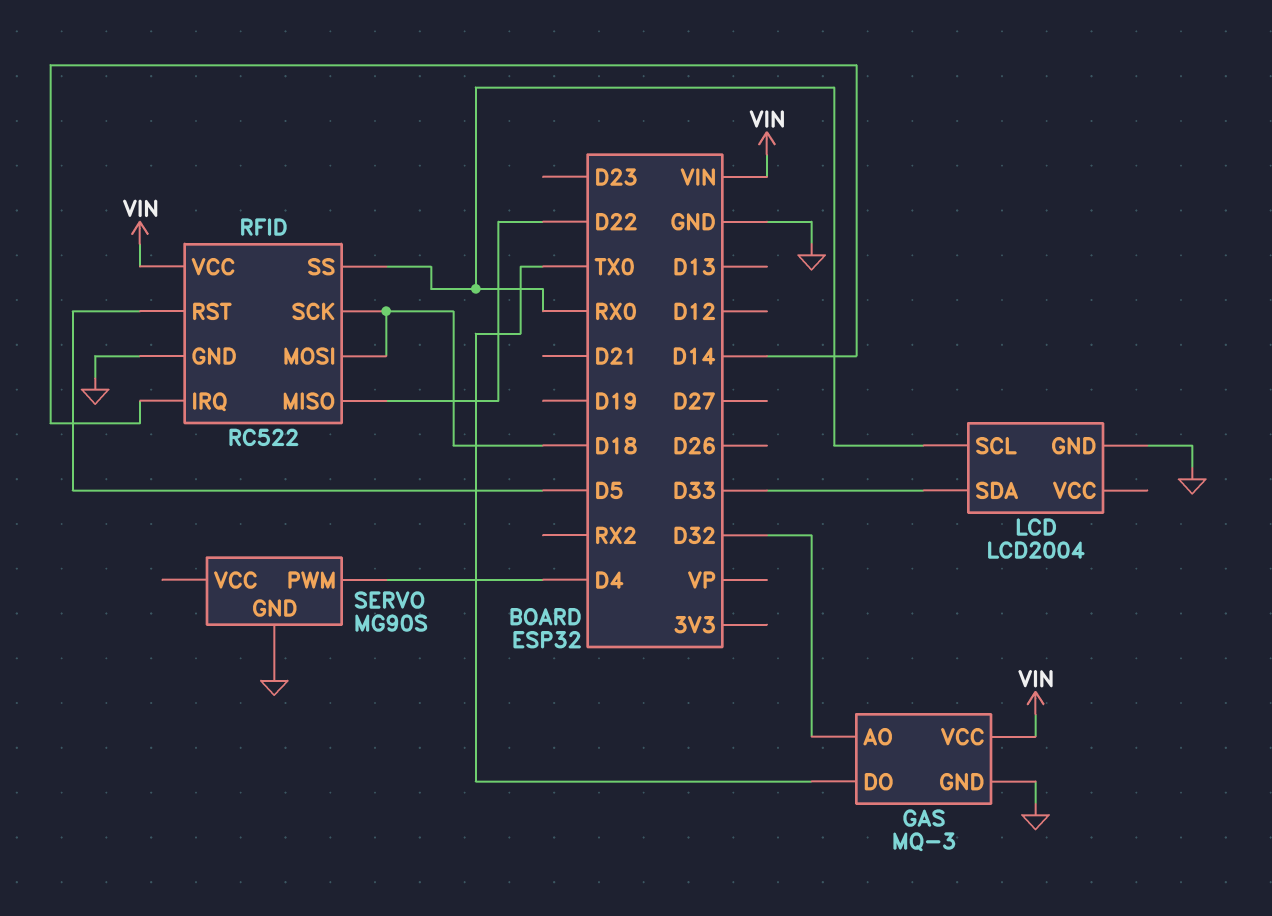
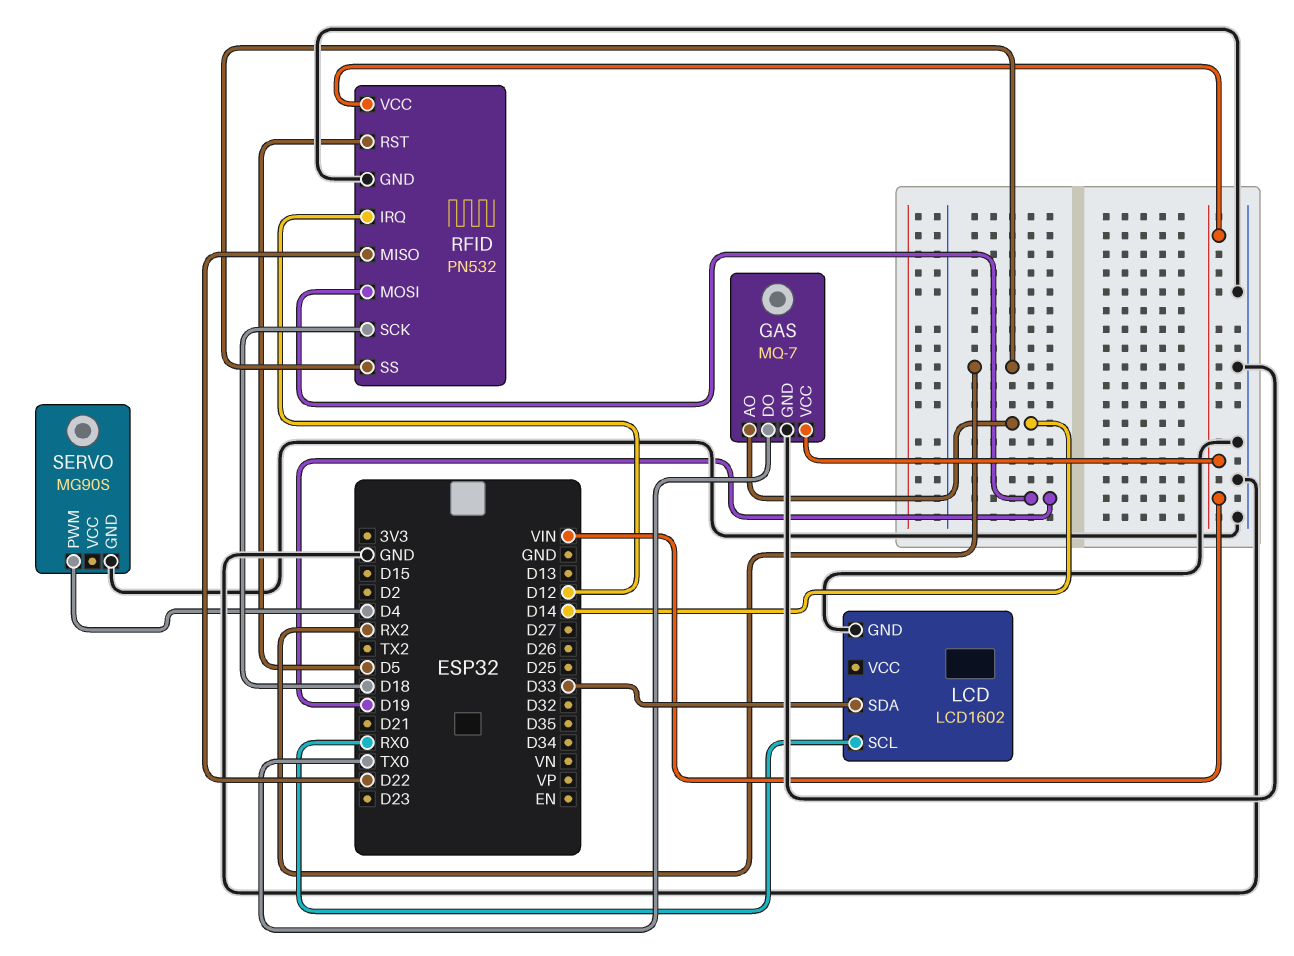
GAS: MQ-3 -> MQ-7
GAS pin AO: D32 -> D14
LCD: LCD2004 -> LCD1602
RFID: RC522 -> PN532
RFID pin IRQ: D14 -> D12
RFID pin MOSI: D18 -> D19
RFID pin SS: RX0 -> RX2

